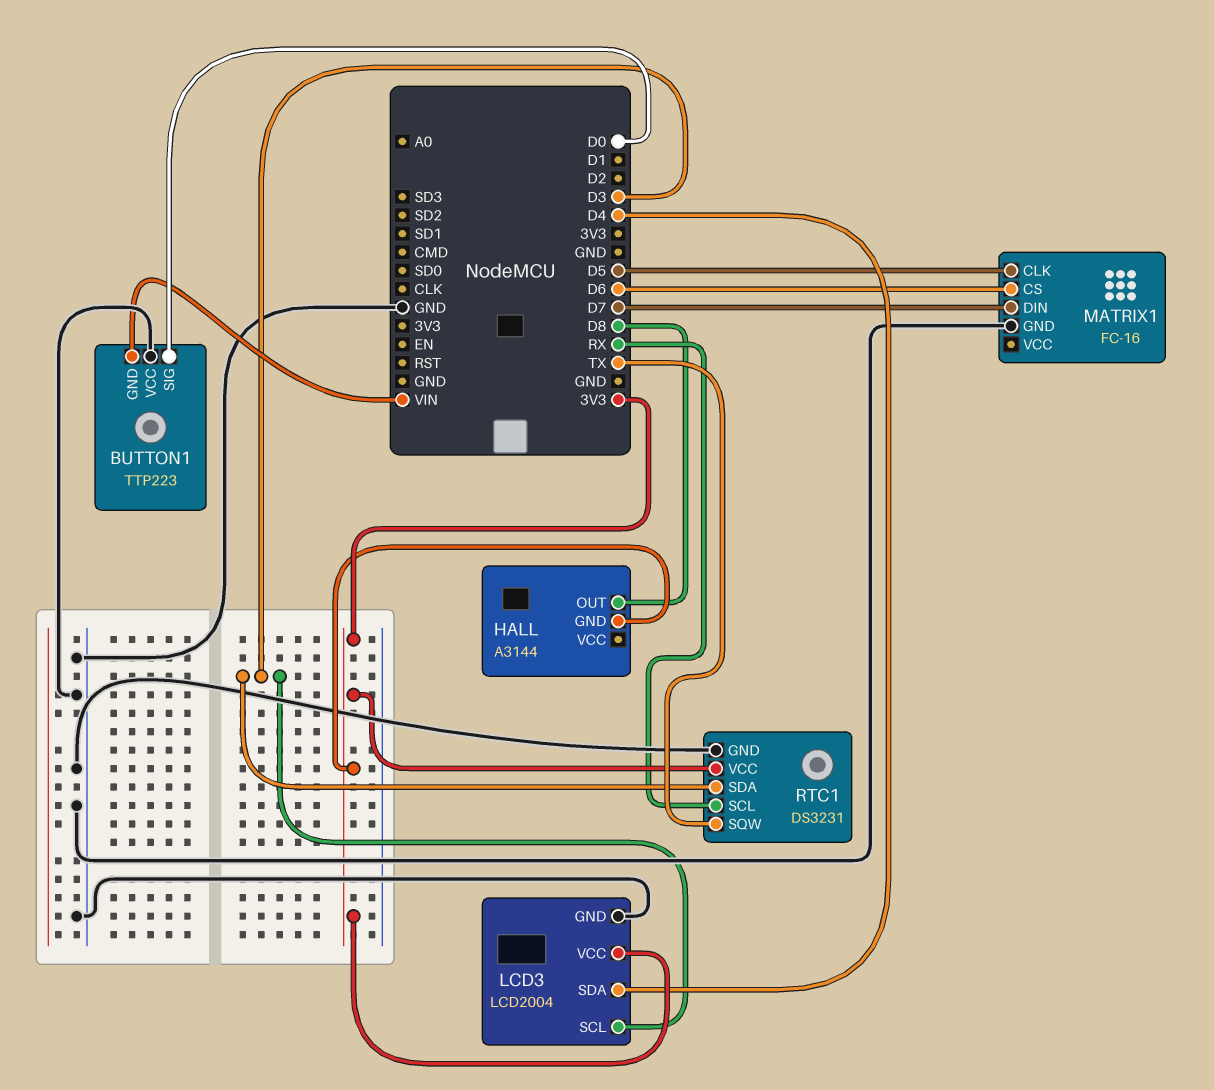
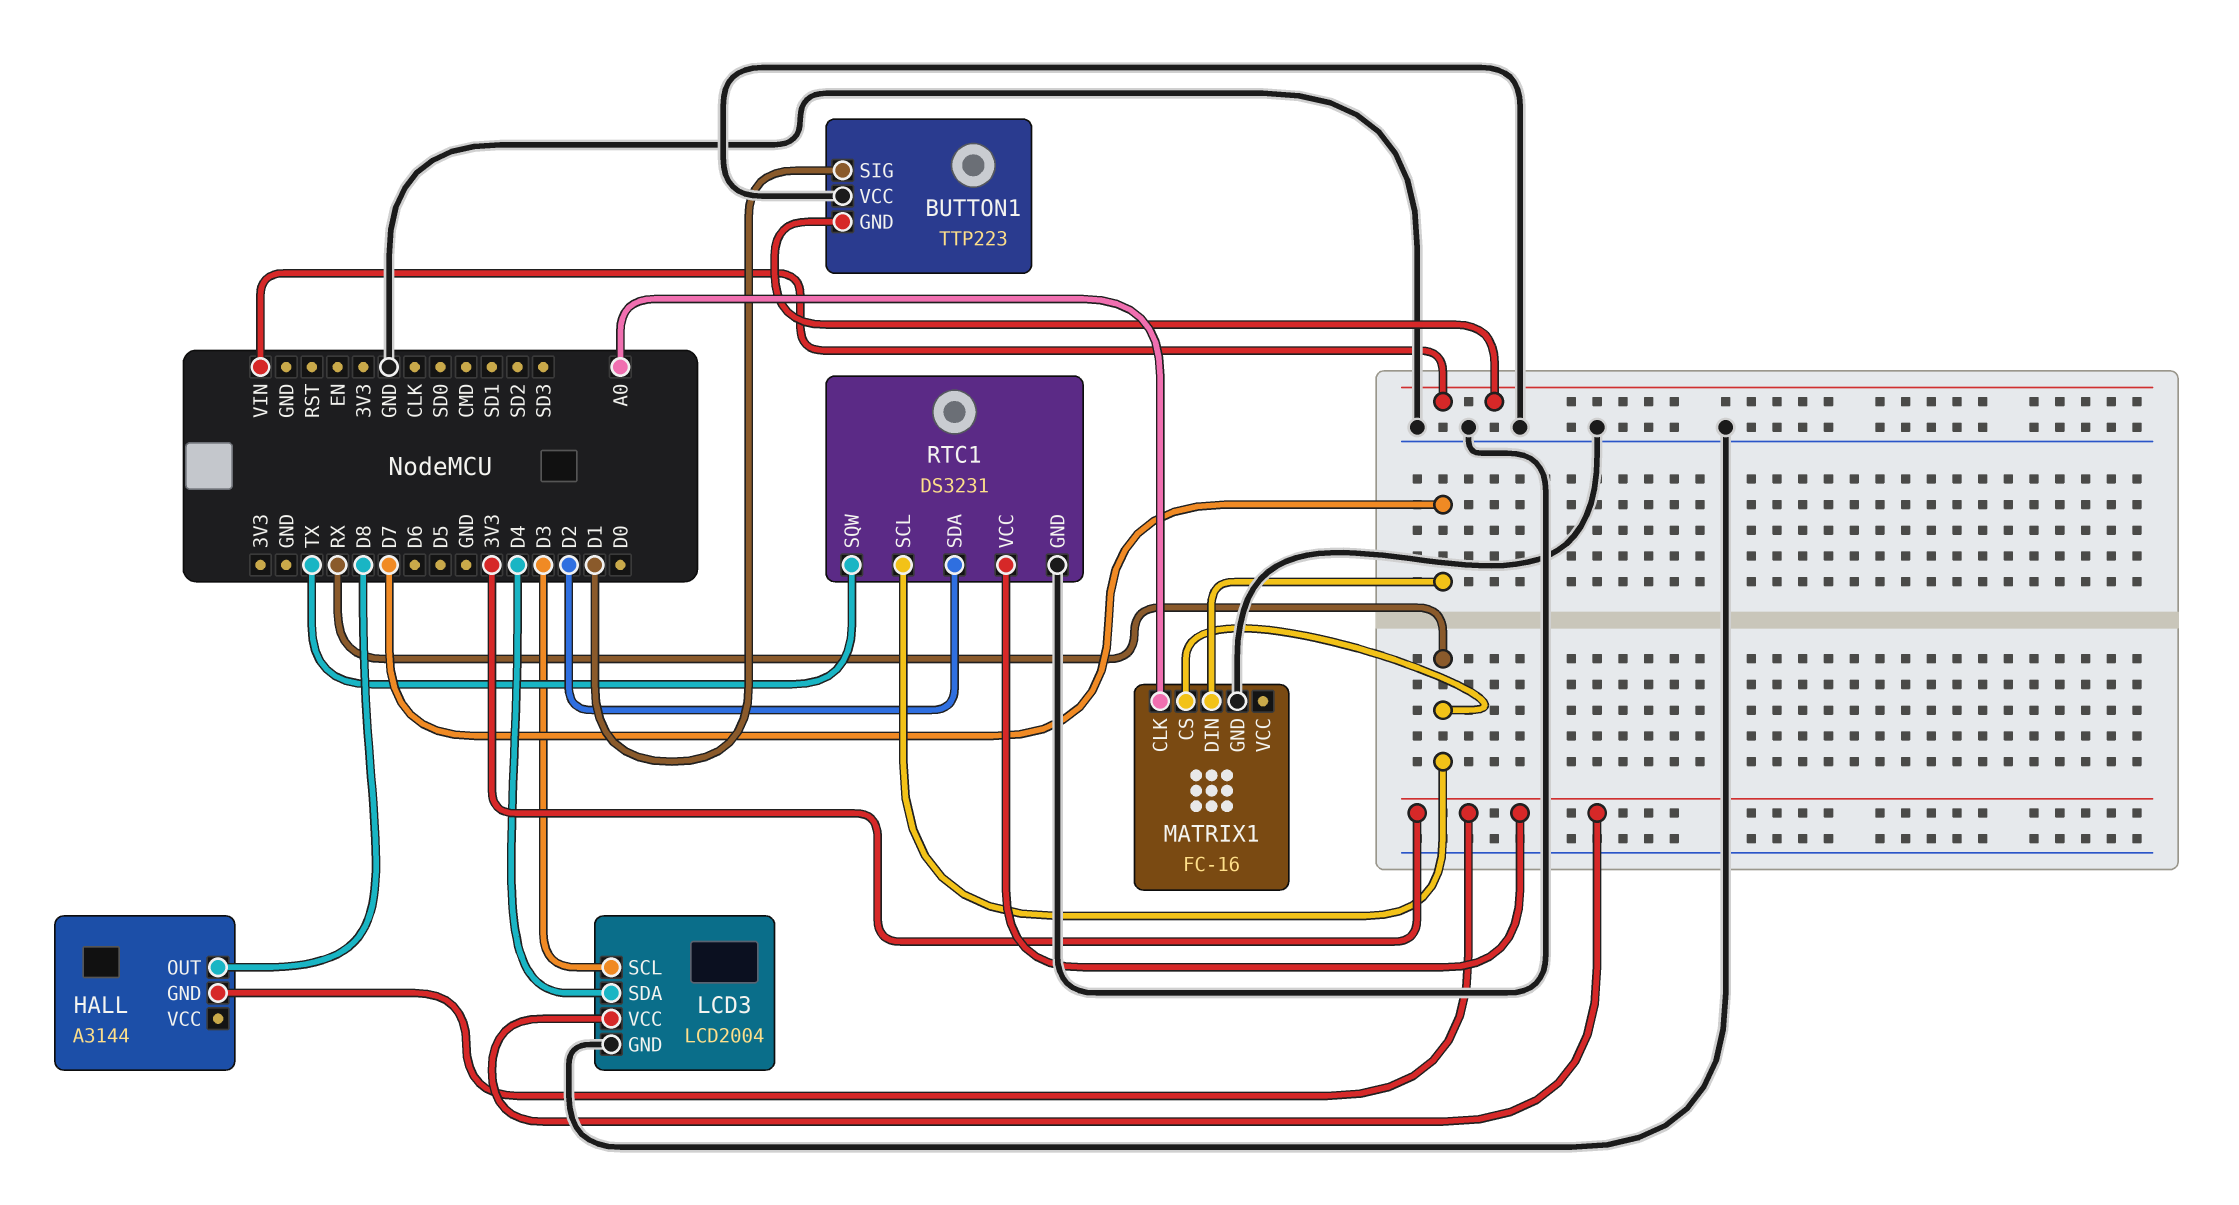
BUTTON1 pin SIG: D0 -> D1
MATRIX1 pin CLK: D5 -> A0
MATRIX1 pin CS: D6 -> RX
RTC1 pin SDA: D3 -> D2

